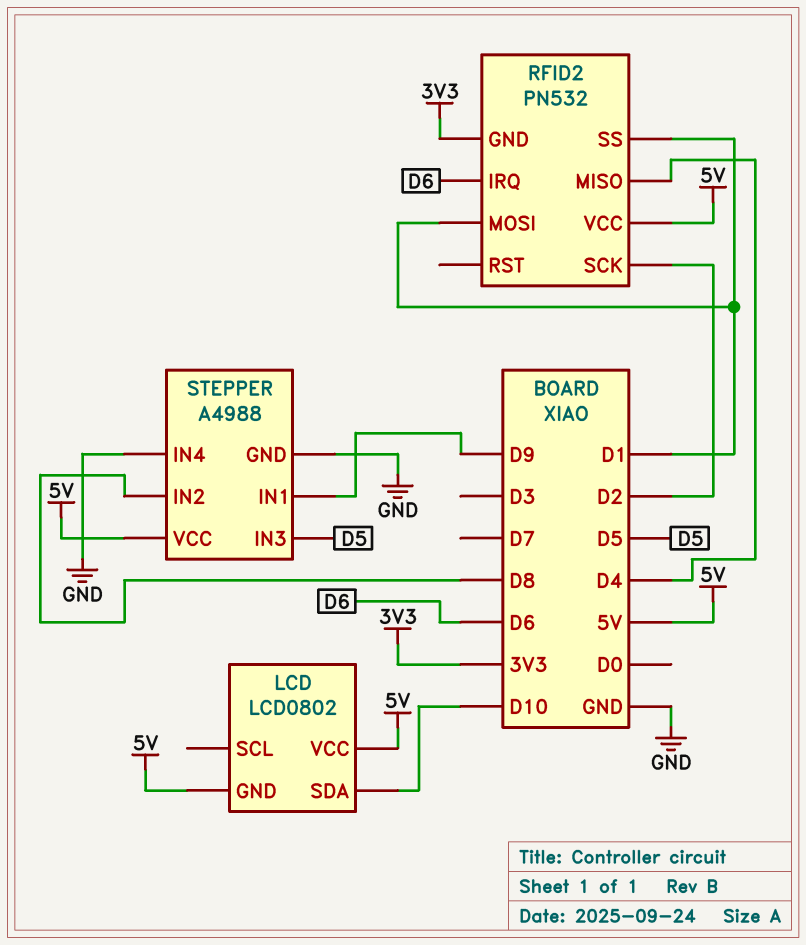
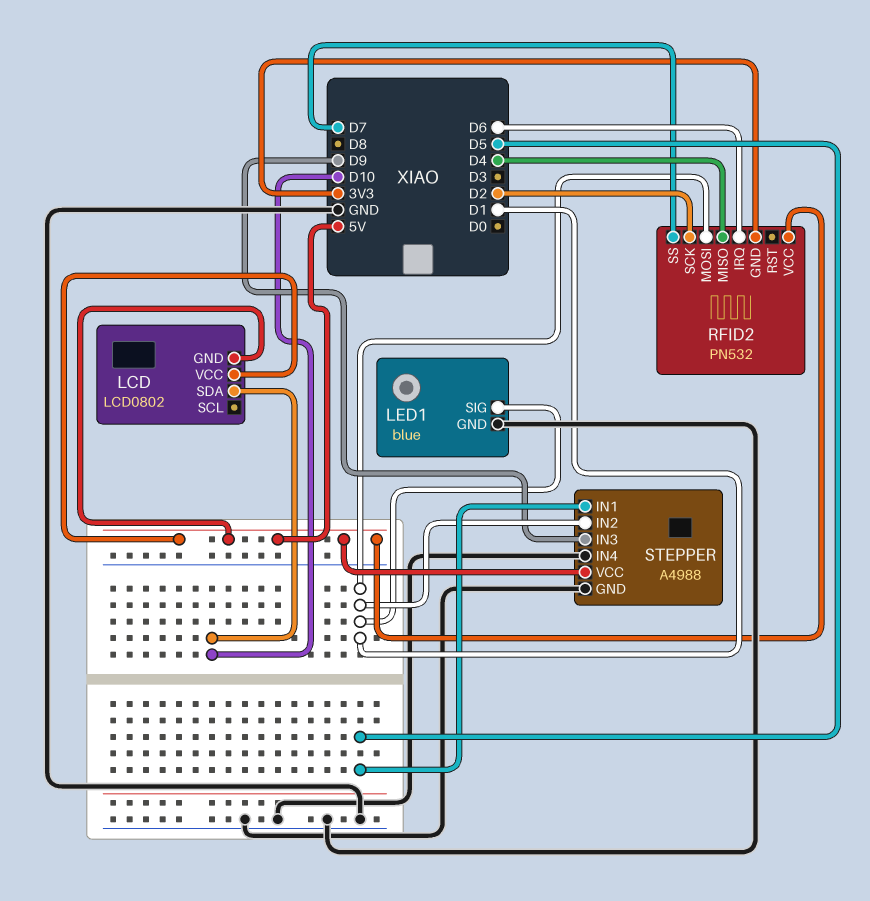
LED1: none -> blue
LED1 pin GND: none -> GND
LED1 pin SIG: none -> D1
RFID2 pin SS: D1 -> D7
STEPPER pin IN1: D9 -> D5
STEPPER pin IN2: D8 -> D1
STEPPER pin IN3: D5 -> D9

